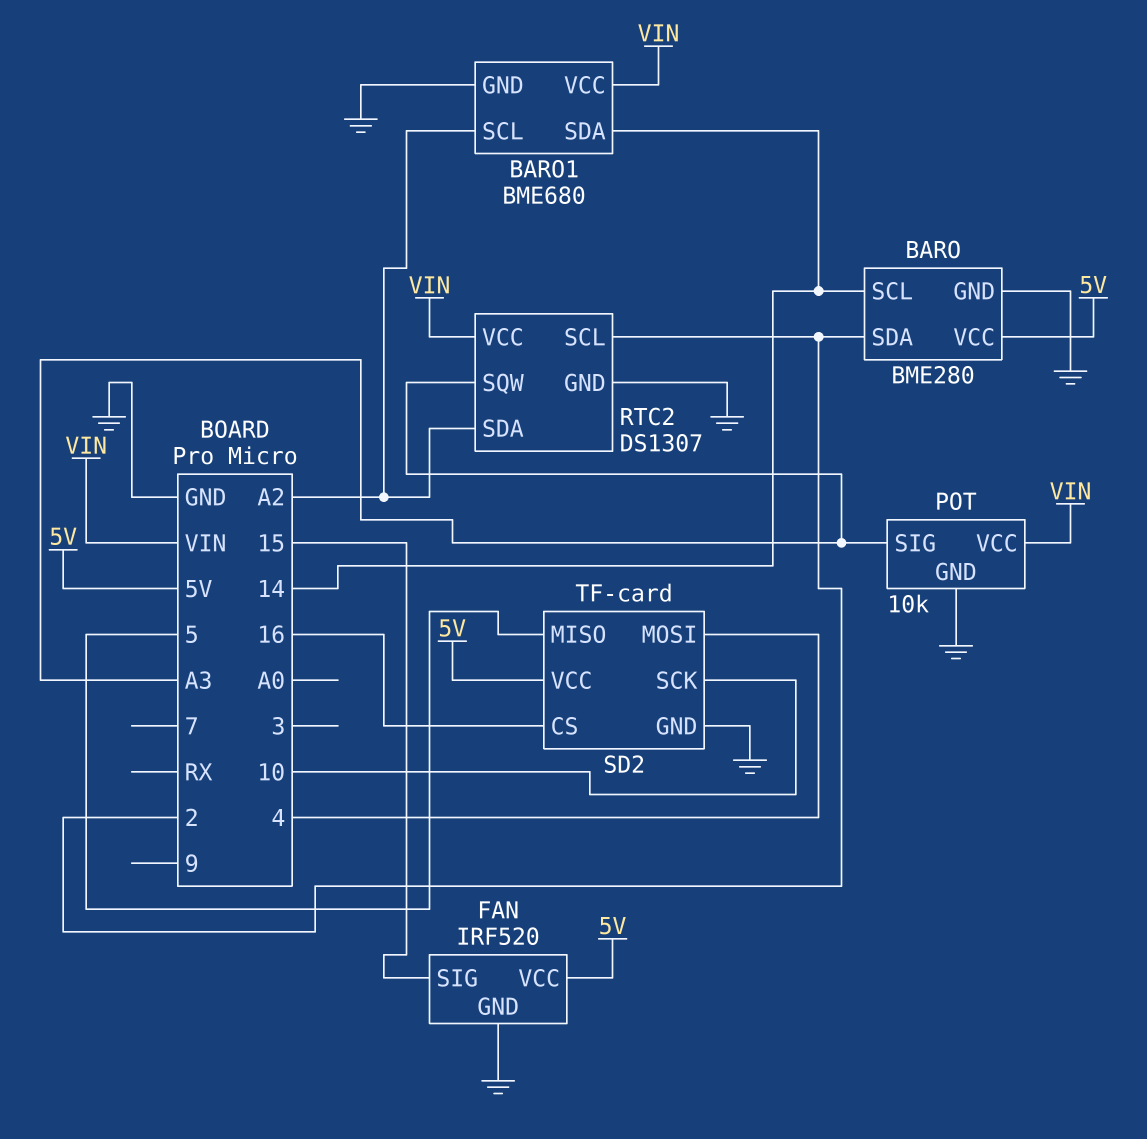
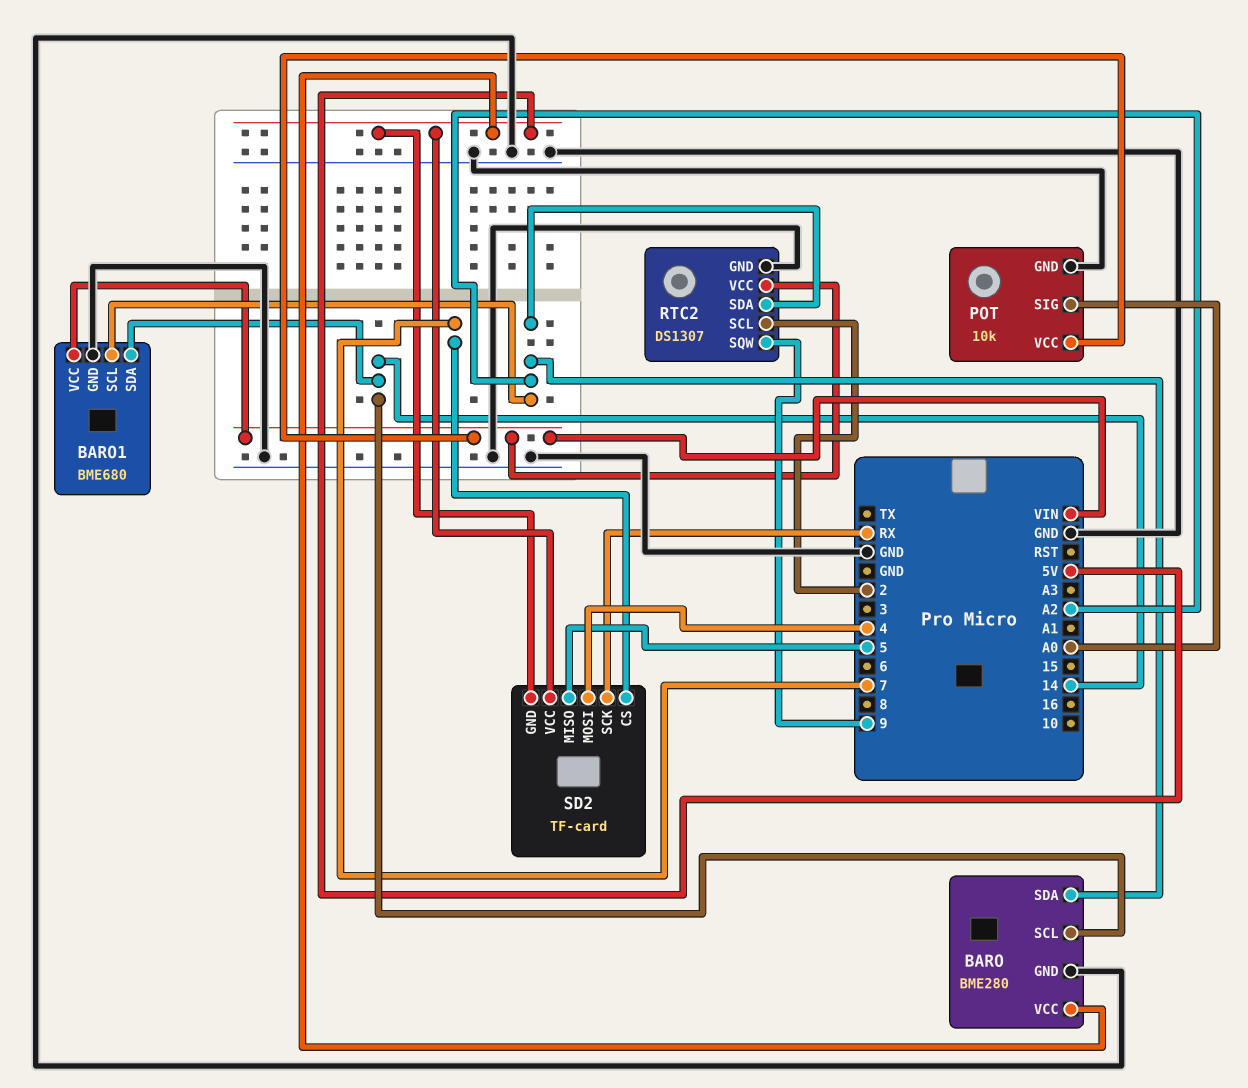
BARO pin SDA: 2 -> A2
FAN: IRF520 -> none
FAN pin GND: GND -> none
FAN pin SIG: 15 -> none
FAN pin VCC: 5V -> none
POT pin SIG: A3 -> A0
RTC2 pin SQW: A3 -> 9
SD2 pin CS: 16 -> 7
SD2 pin GND: GND -> 5V
SD2 pin SCK: 10 -> RX

